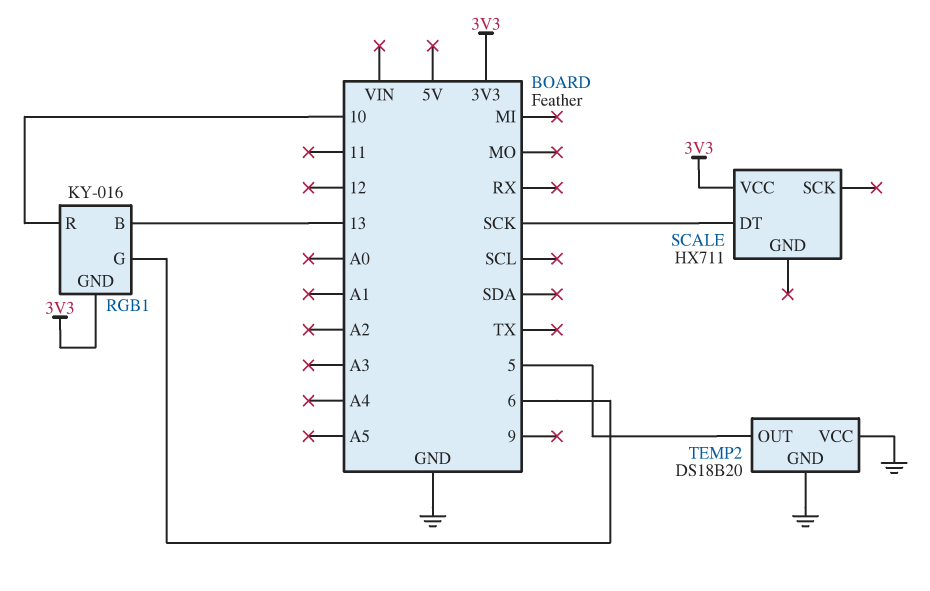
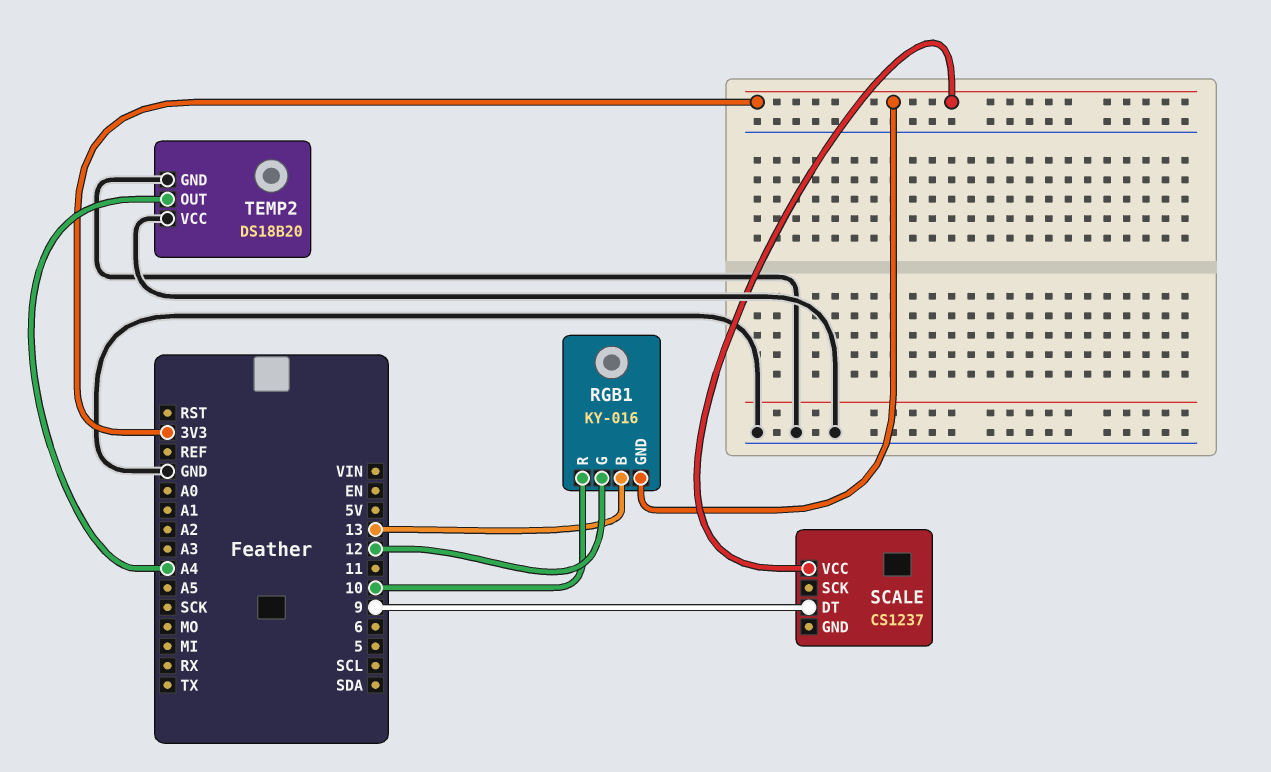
RGB1 pin G: 6 -> 12
SCALE: HX711 -> CS1237
SCALE pin DT: SCK -> 9
TEMP2 pin OUT: 5 -> A4

